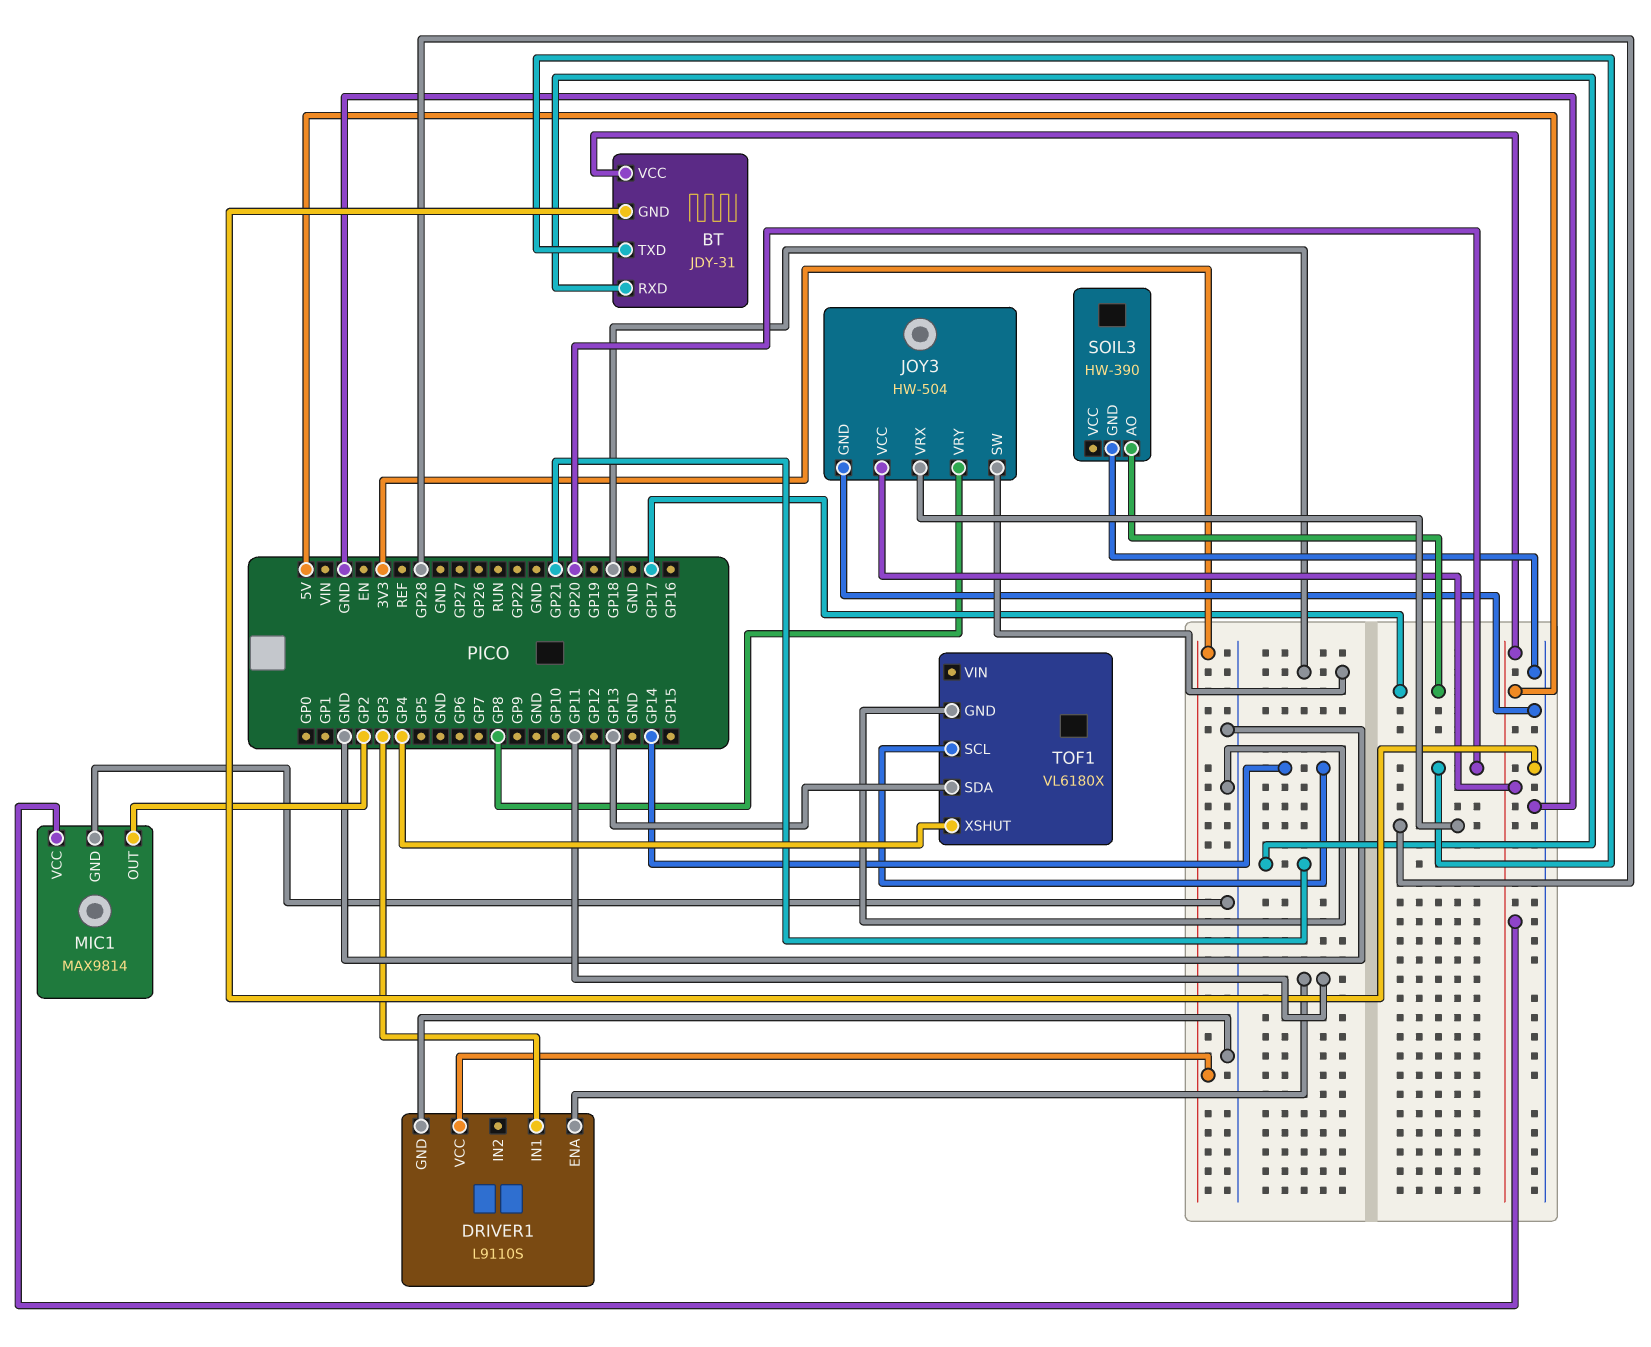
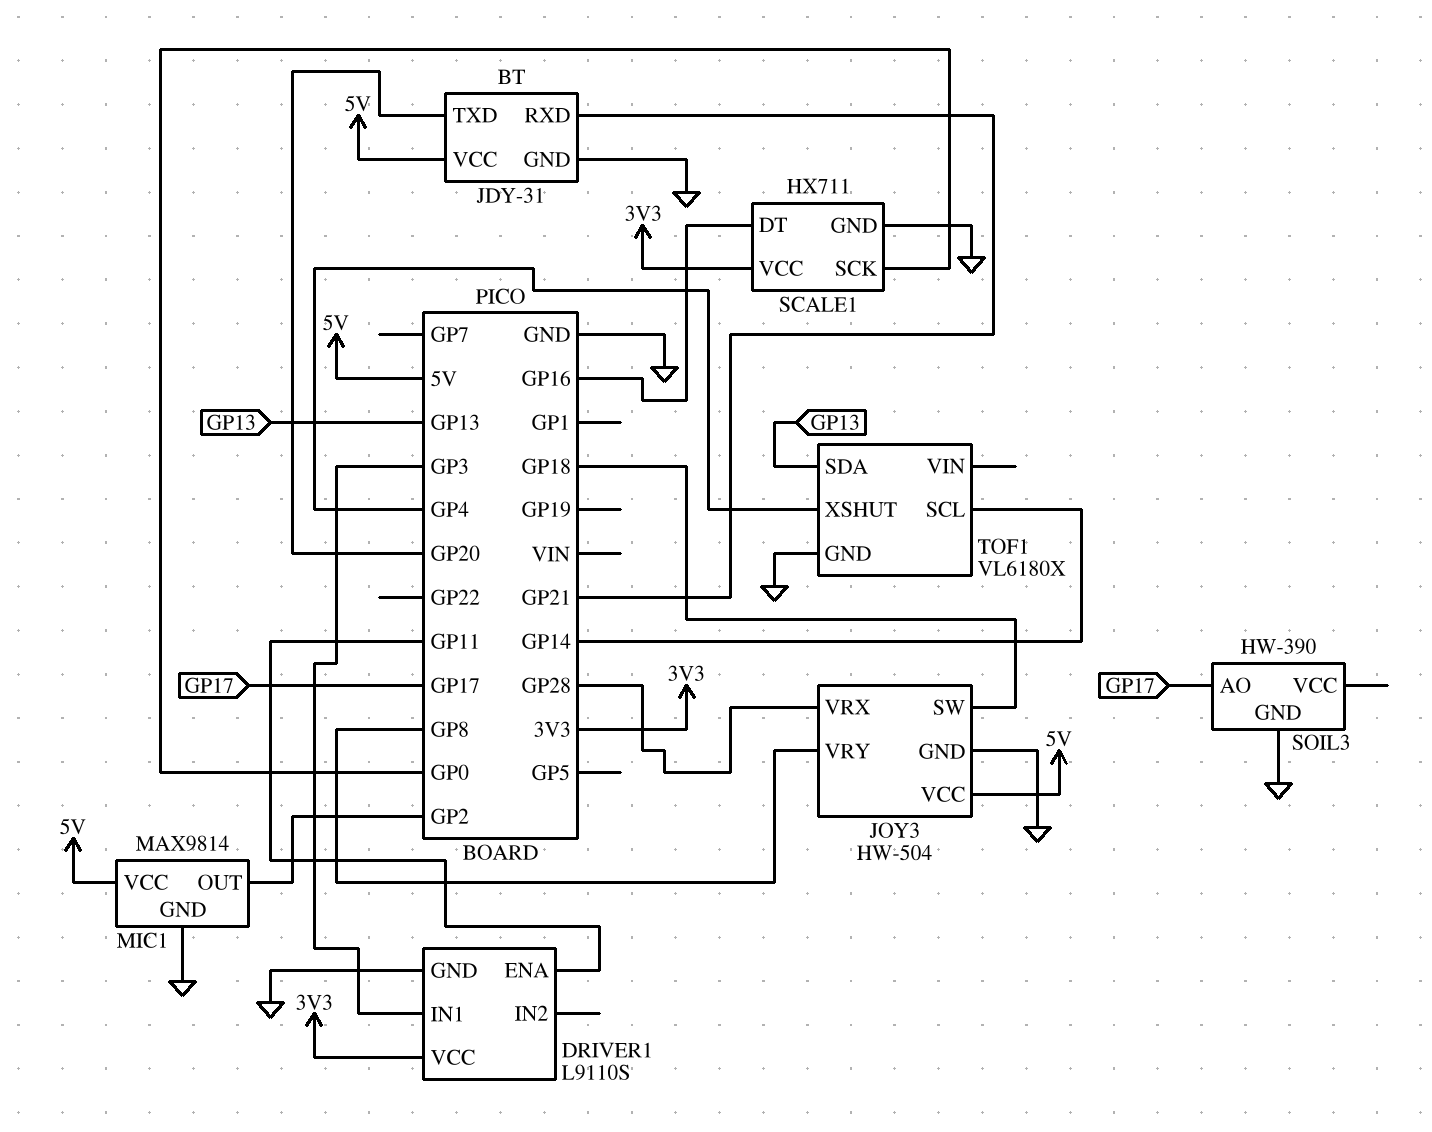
SCALE1: none -> HX711
SCALE1 pin DT: none -> GP16
SCALE1 pin GND: none -> GND
SCALE1 pin SCK: none -> GP0
SCALE1 pin VCC: none -> 3V3

